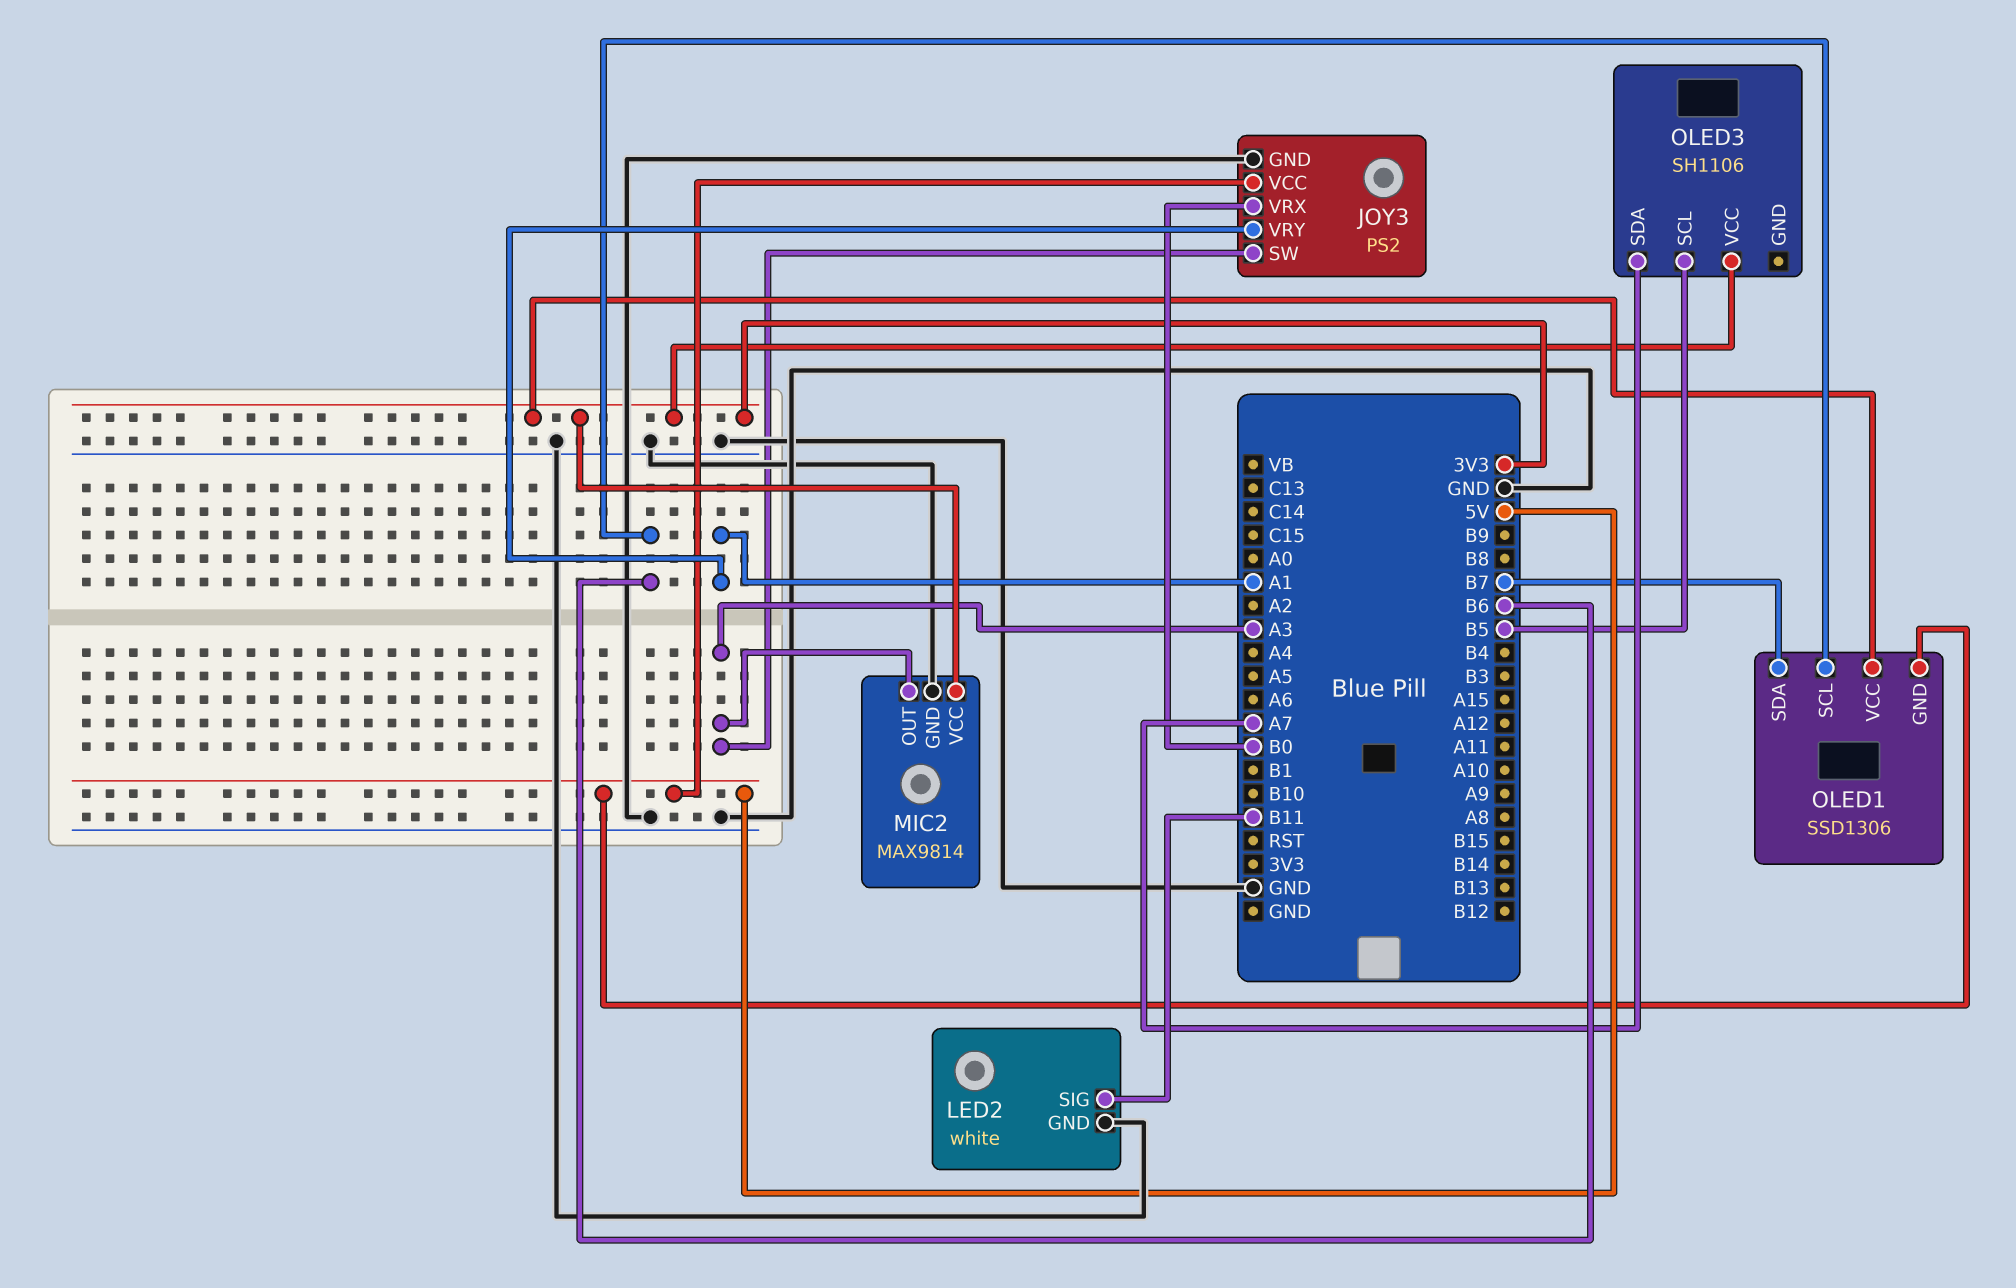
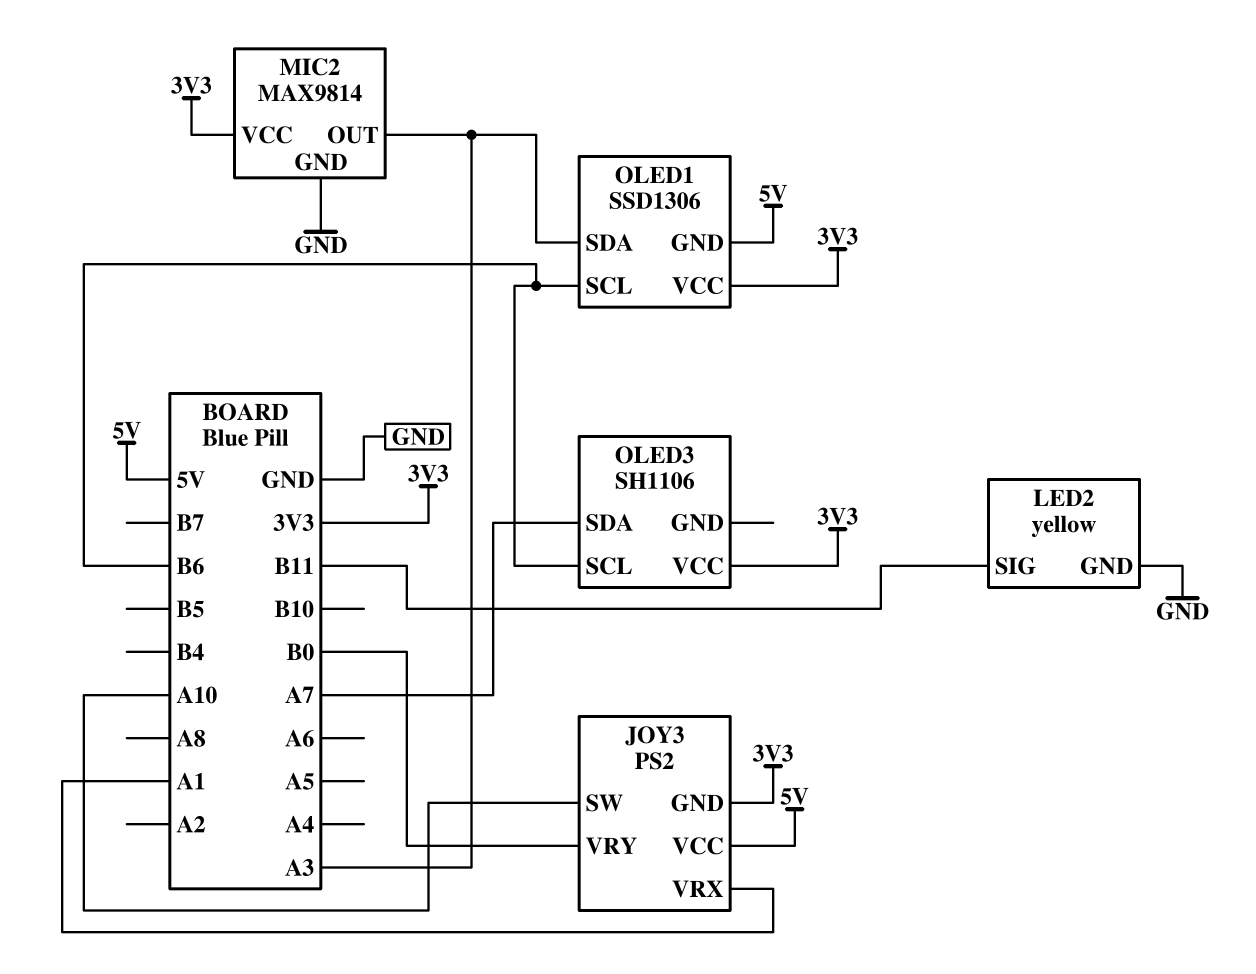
JOY3 pin GND: GND -> 3V3
JOY3 pin SW: A3 -> A10
JOY3 pin VRX: B0 -> A1
JOY3 pin VRY: A1 -> B0
LED2: white -> yellow
OLED1 pin SDA: B7 -> A3
OLED3 pin SCL: B5 -> B6

